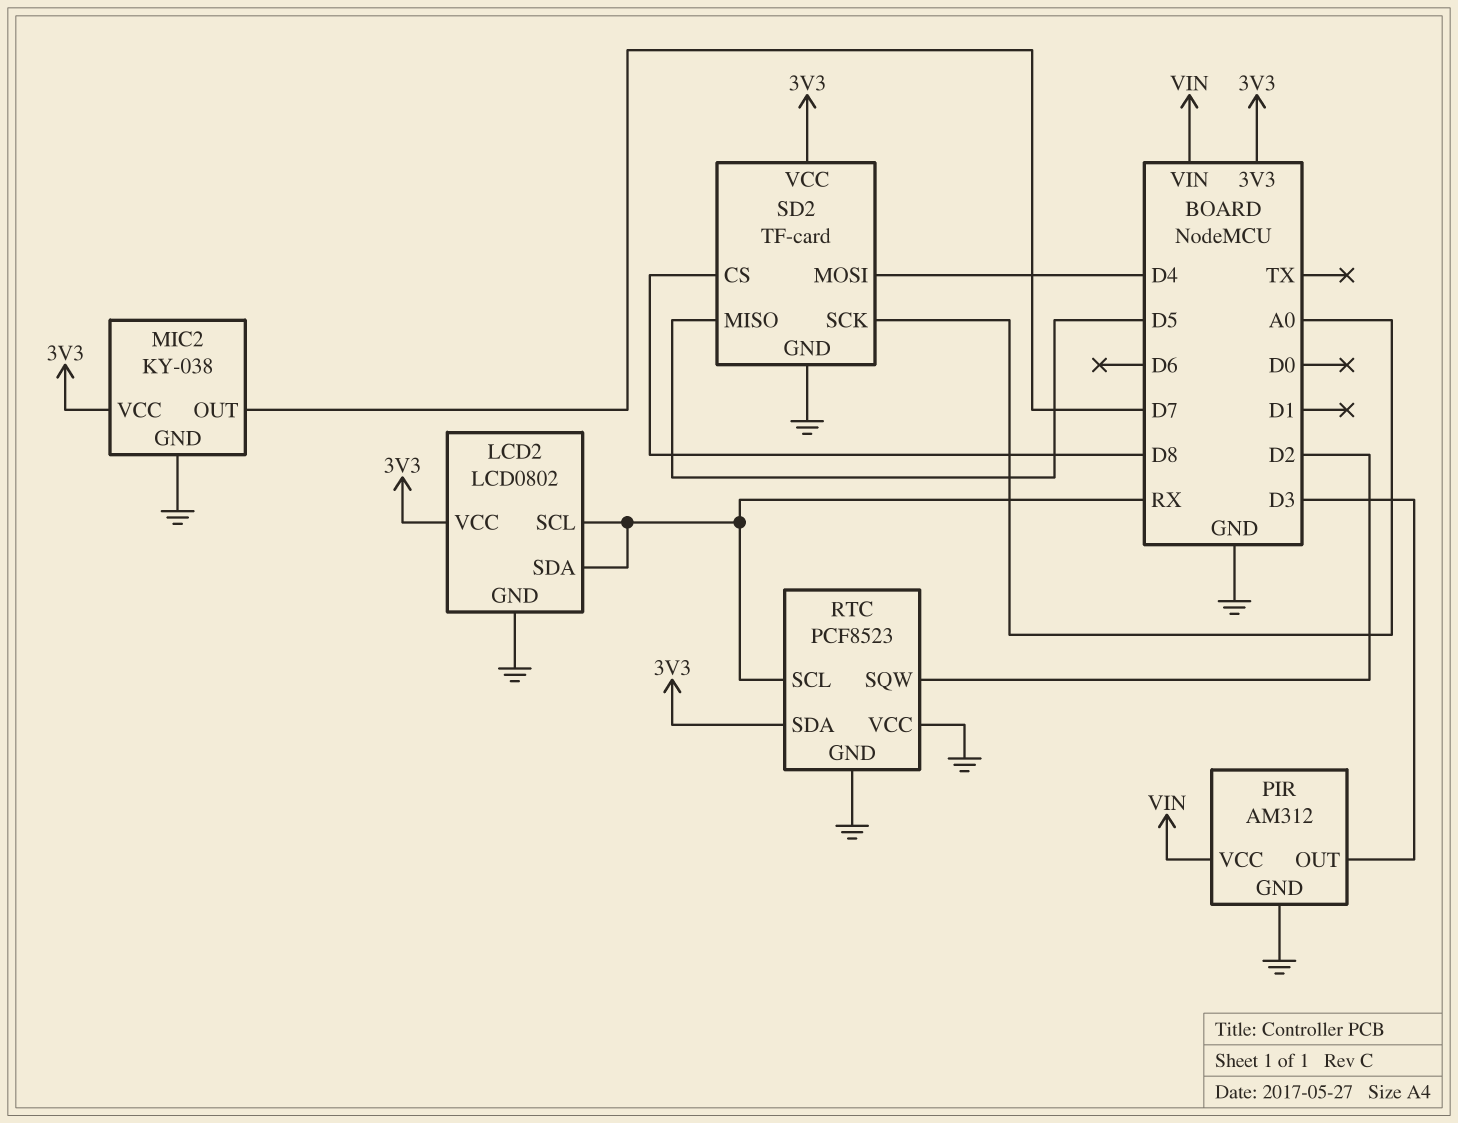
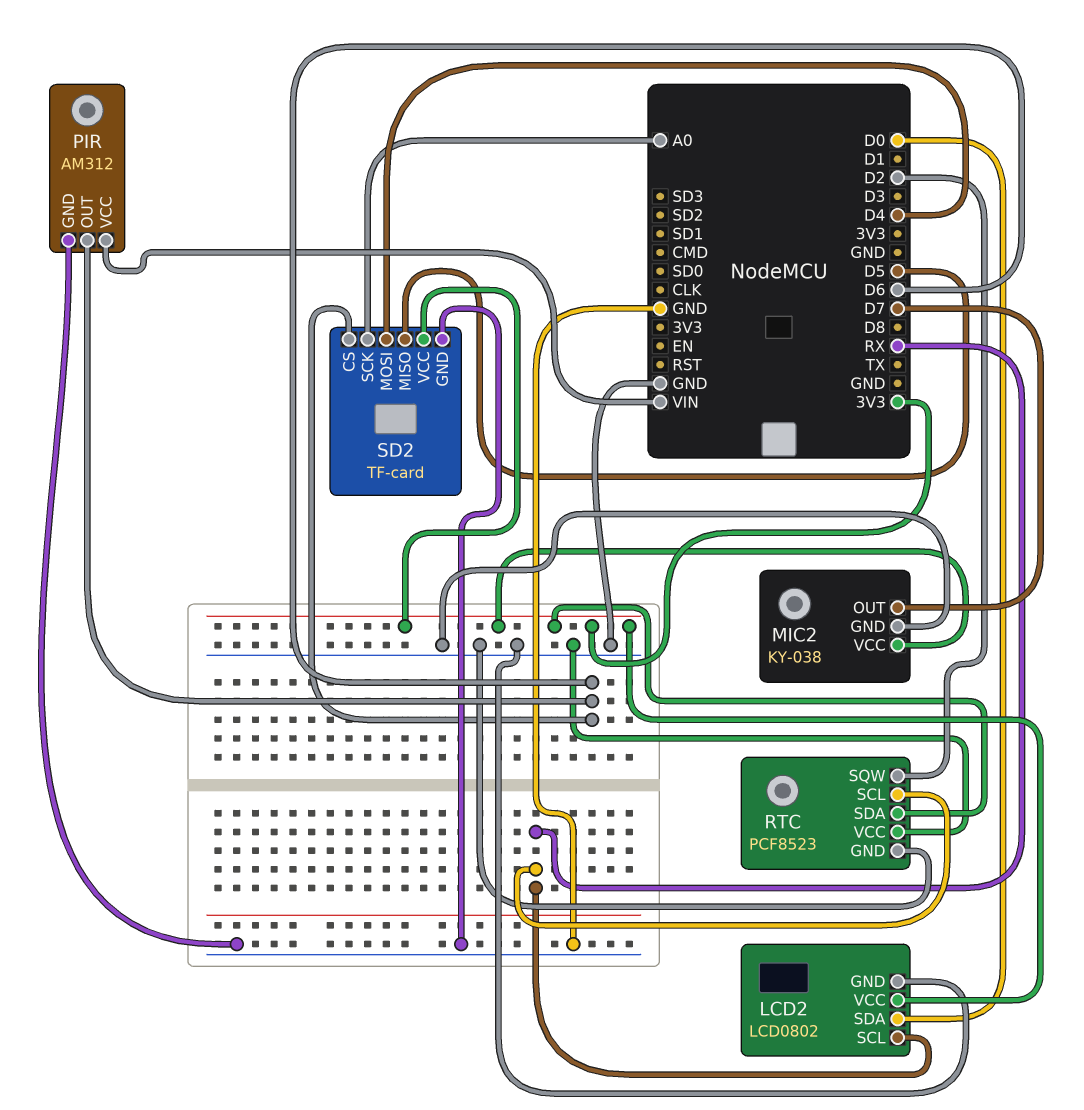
LCD2 pin SDA: RX -> D0
PIR pin OUT: D3 -> D6
SD2 pin CS: D8 -> D6

